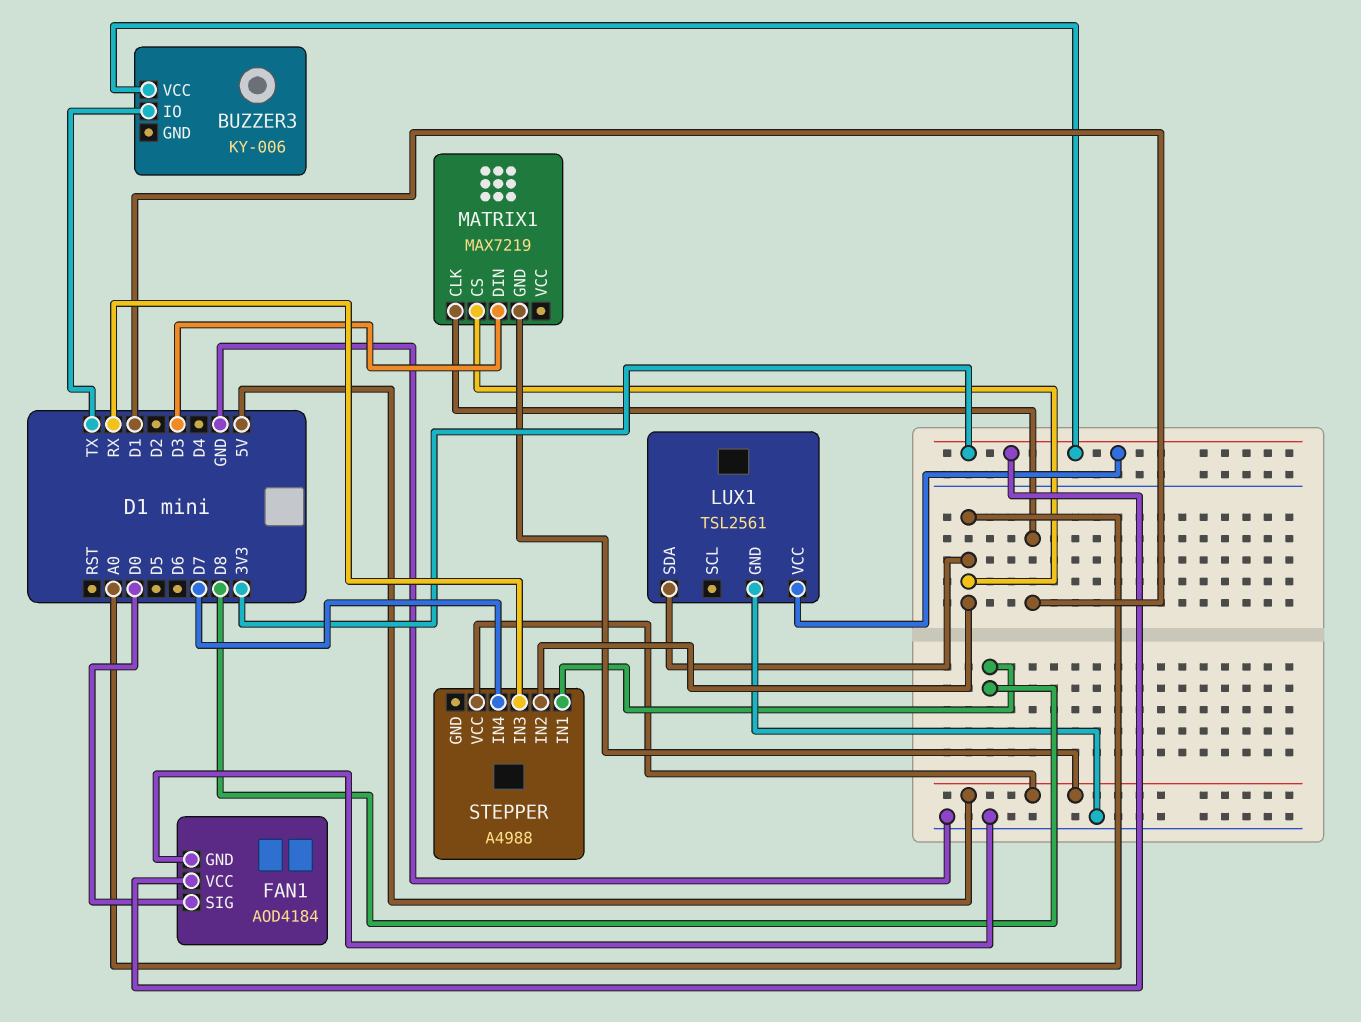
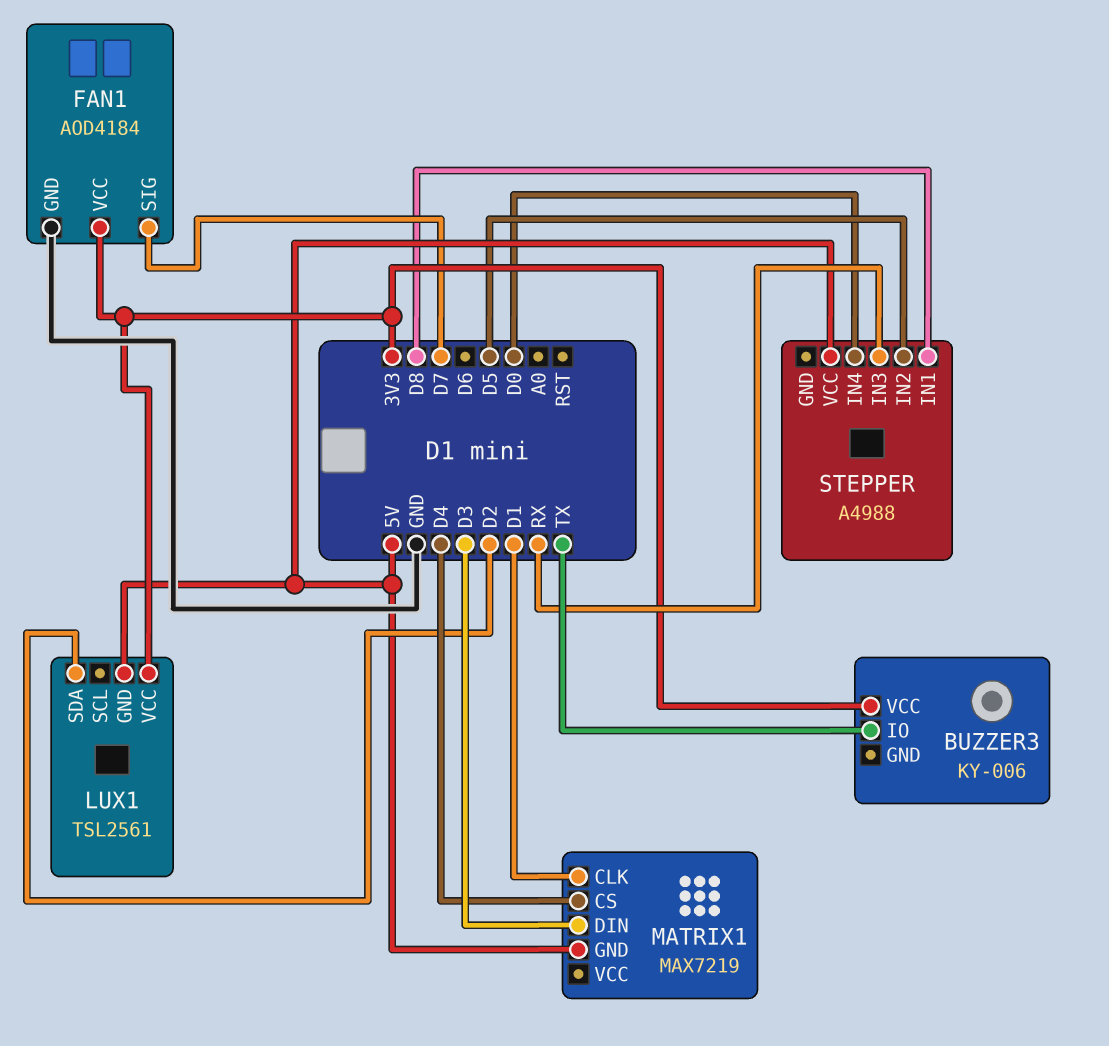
FAN1 pin SIG: D0 -> D7
LUX1 pin GND: GND -> 5V
LUX1 pin SDA: A0 -> D2
MATRIX1 pin CS: A0 -> D4
STEPPER pin IN2: A0 -> D5
STEPPER pin IN4: D7 -> D0

